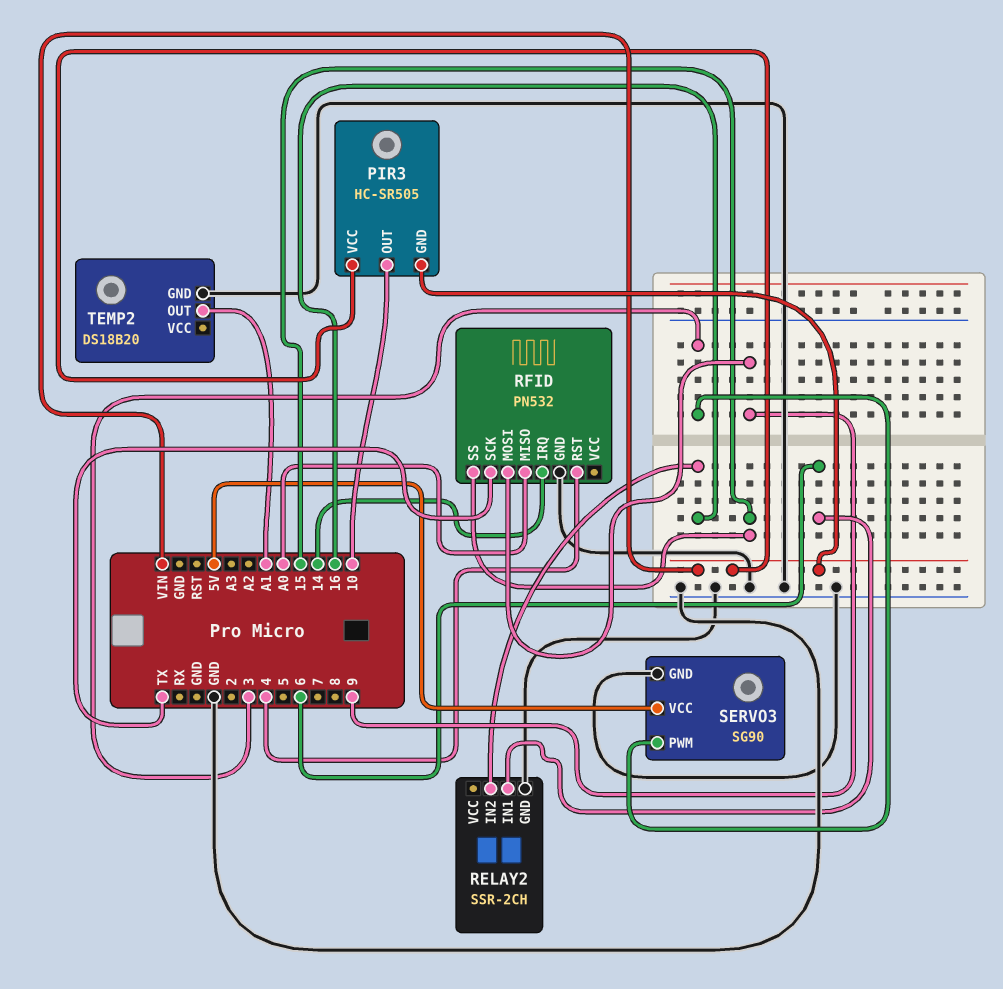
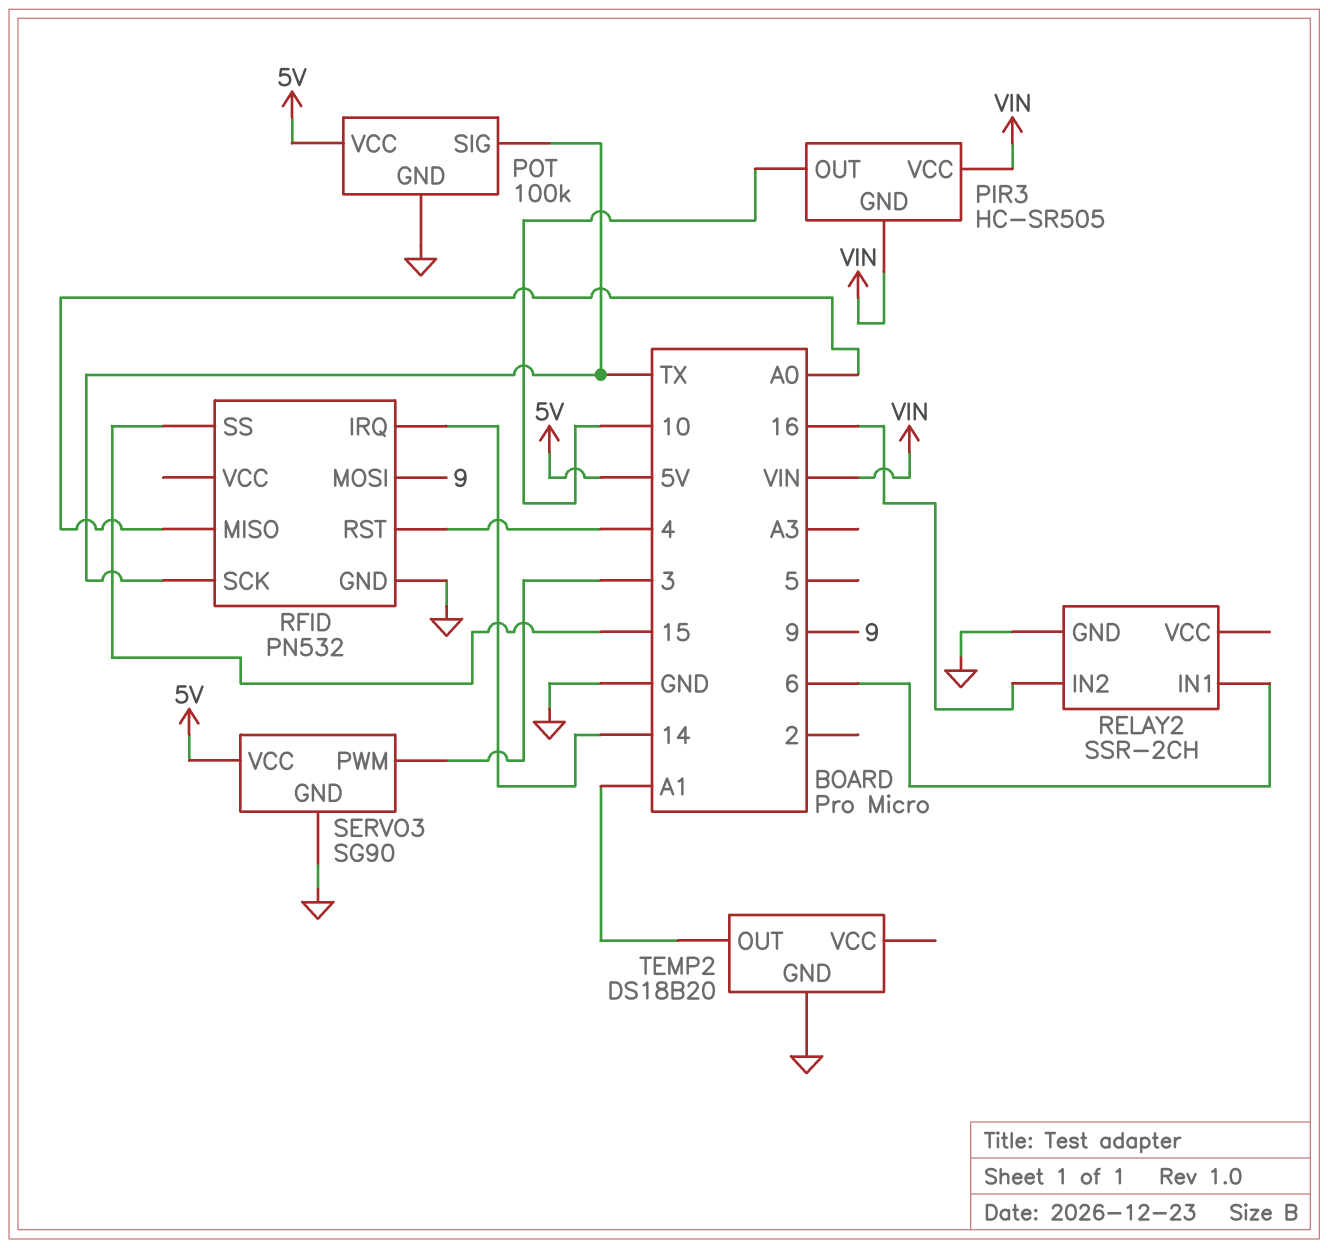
POT: none -> 100k
POT pin GND: none -> GND
POT pin SIG: none -> TX
POT pin VCC: none -> 5V

